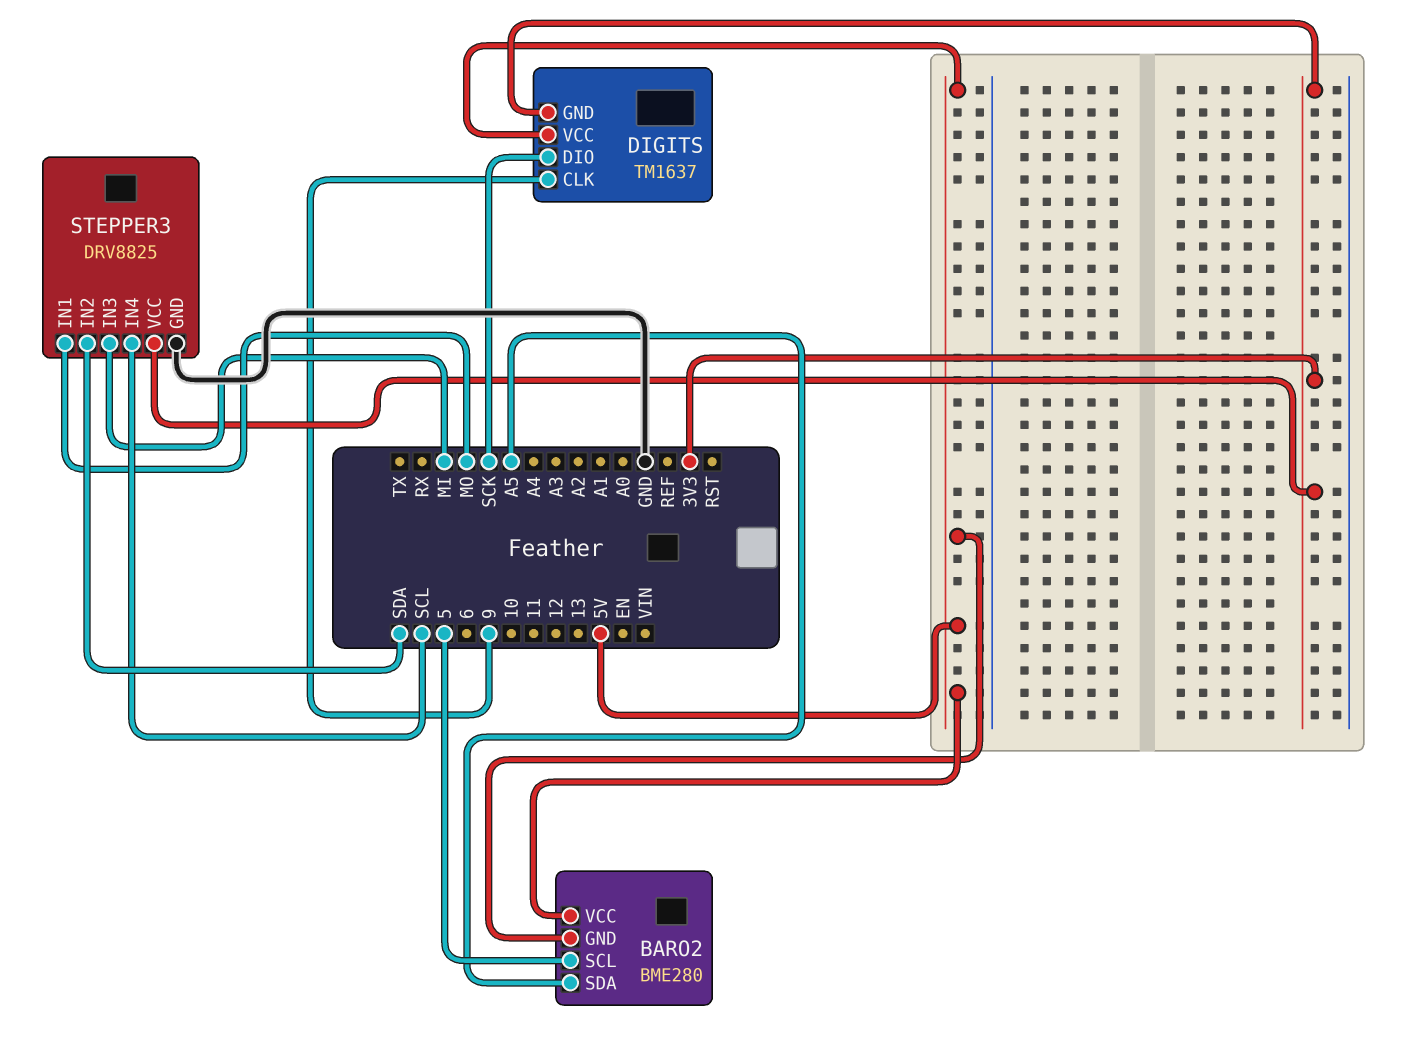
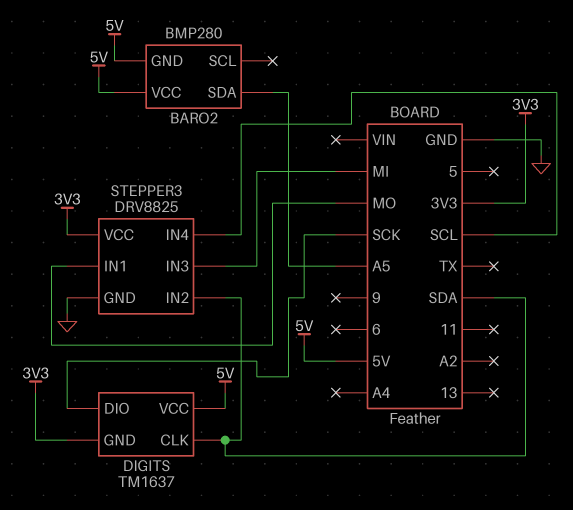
BARO2: BME280 -> BMP280
BARO2 pin SCL: 5 -> none
DIGITS pin CLK: 9 -> SDA

